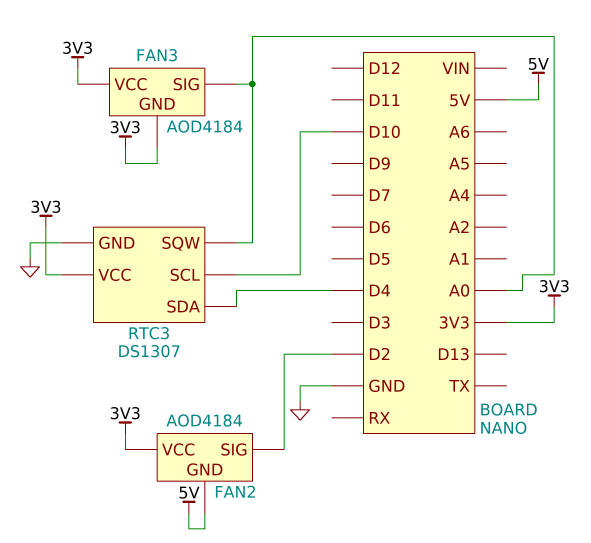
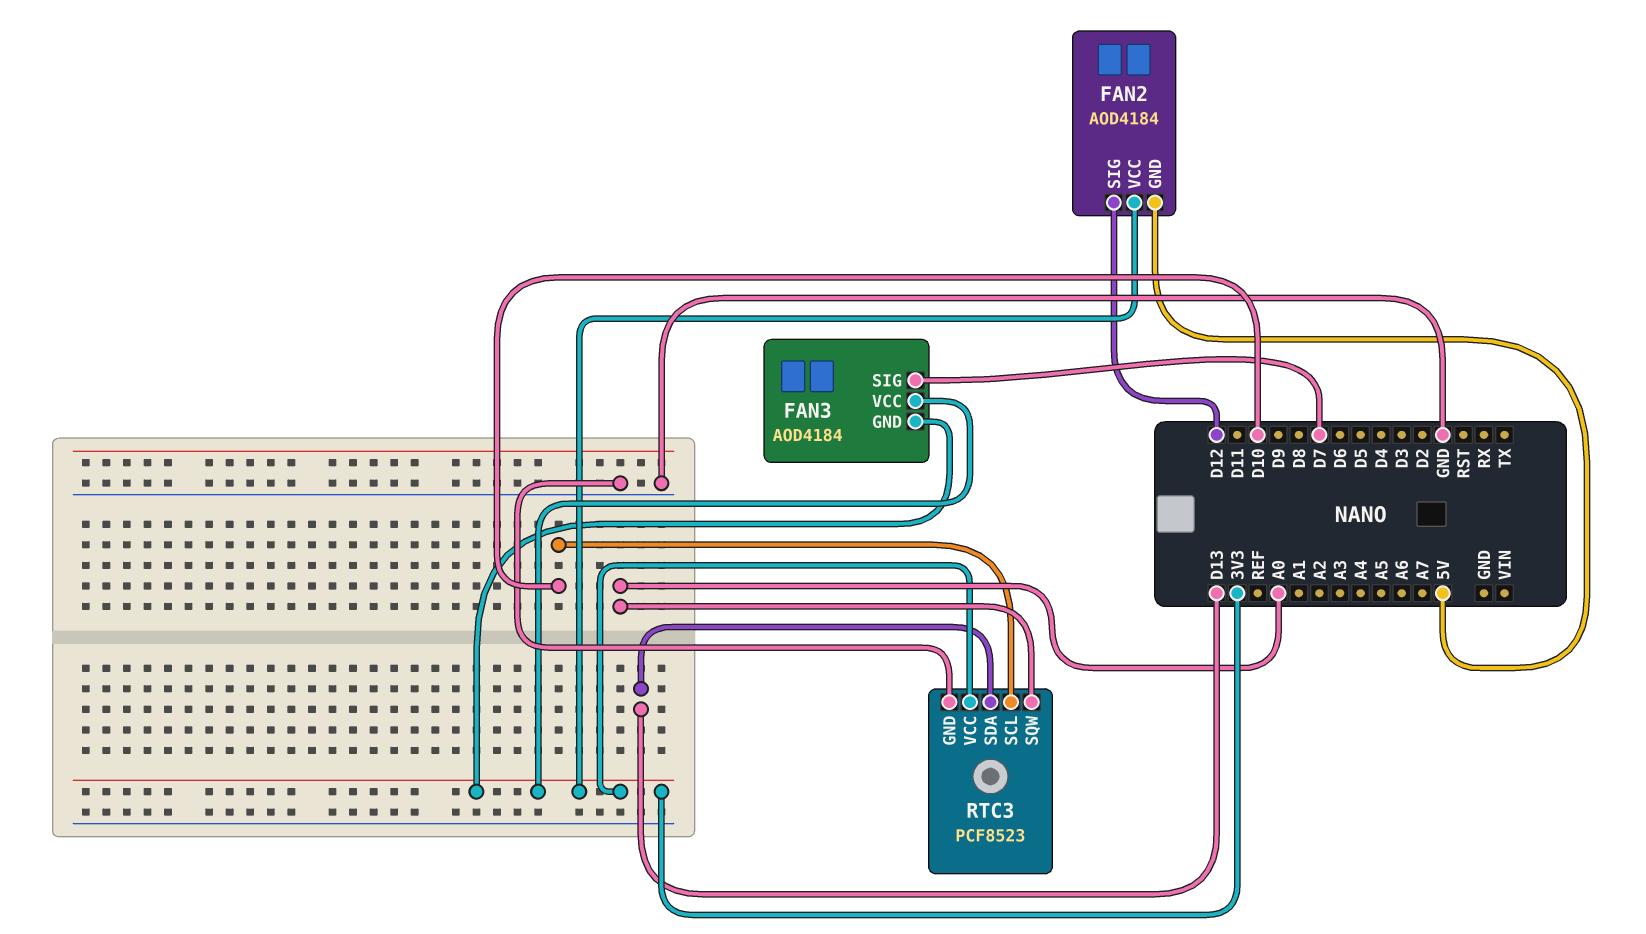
FAN2 pin SIG: D2 -> D12
FAN3 pin SIG: A0 -> D7
RTC3: DS1307 -> PCF8523
RTC3 pin SDA: D4 -> D13

